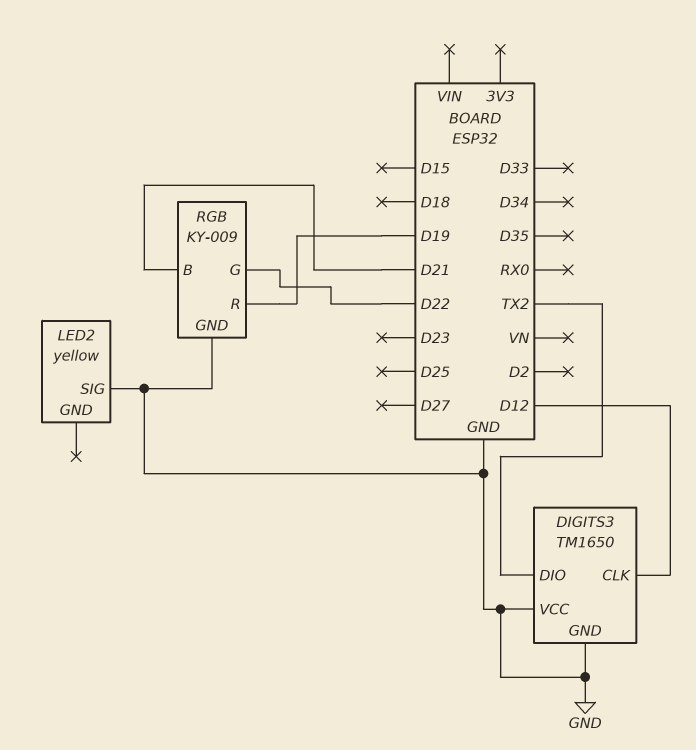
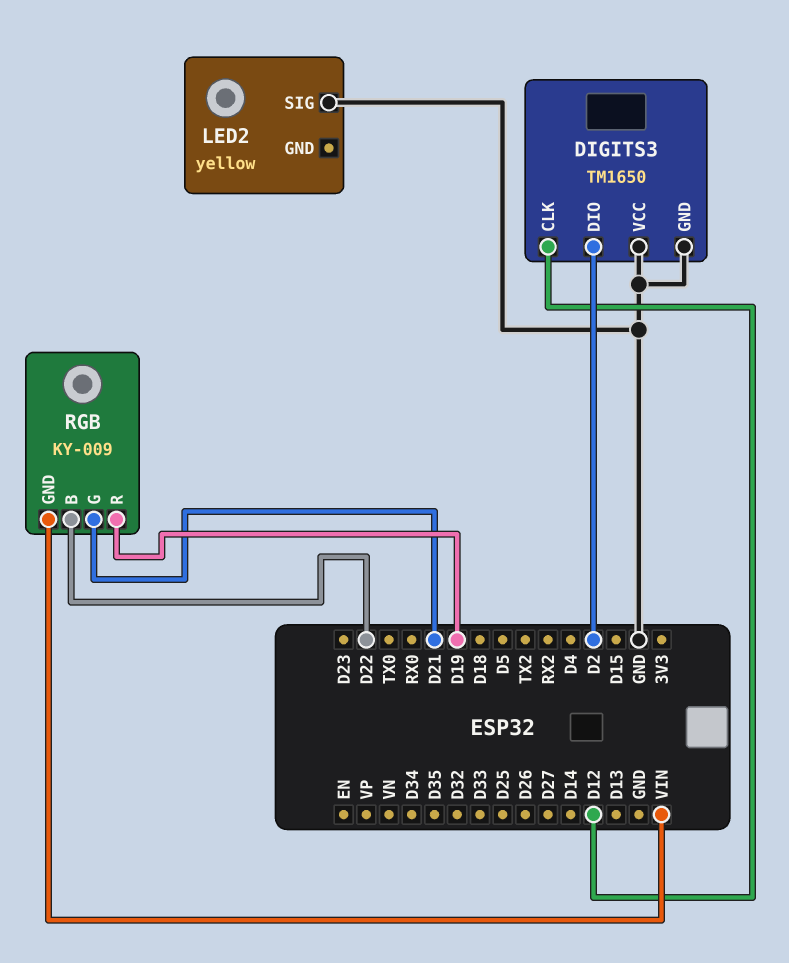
DIGITS3 pin DIO: TX2 -> D2
RGB pin B: D21 -> D22
RGB pin G: D22 -> D21
RGB pin GND: GND -> VIN

